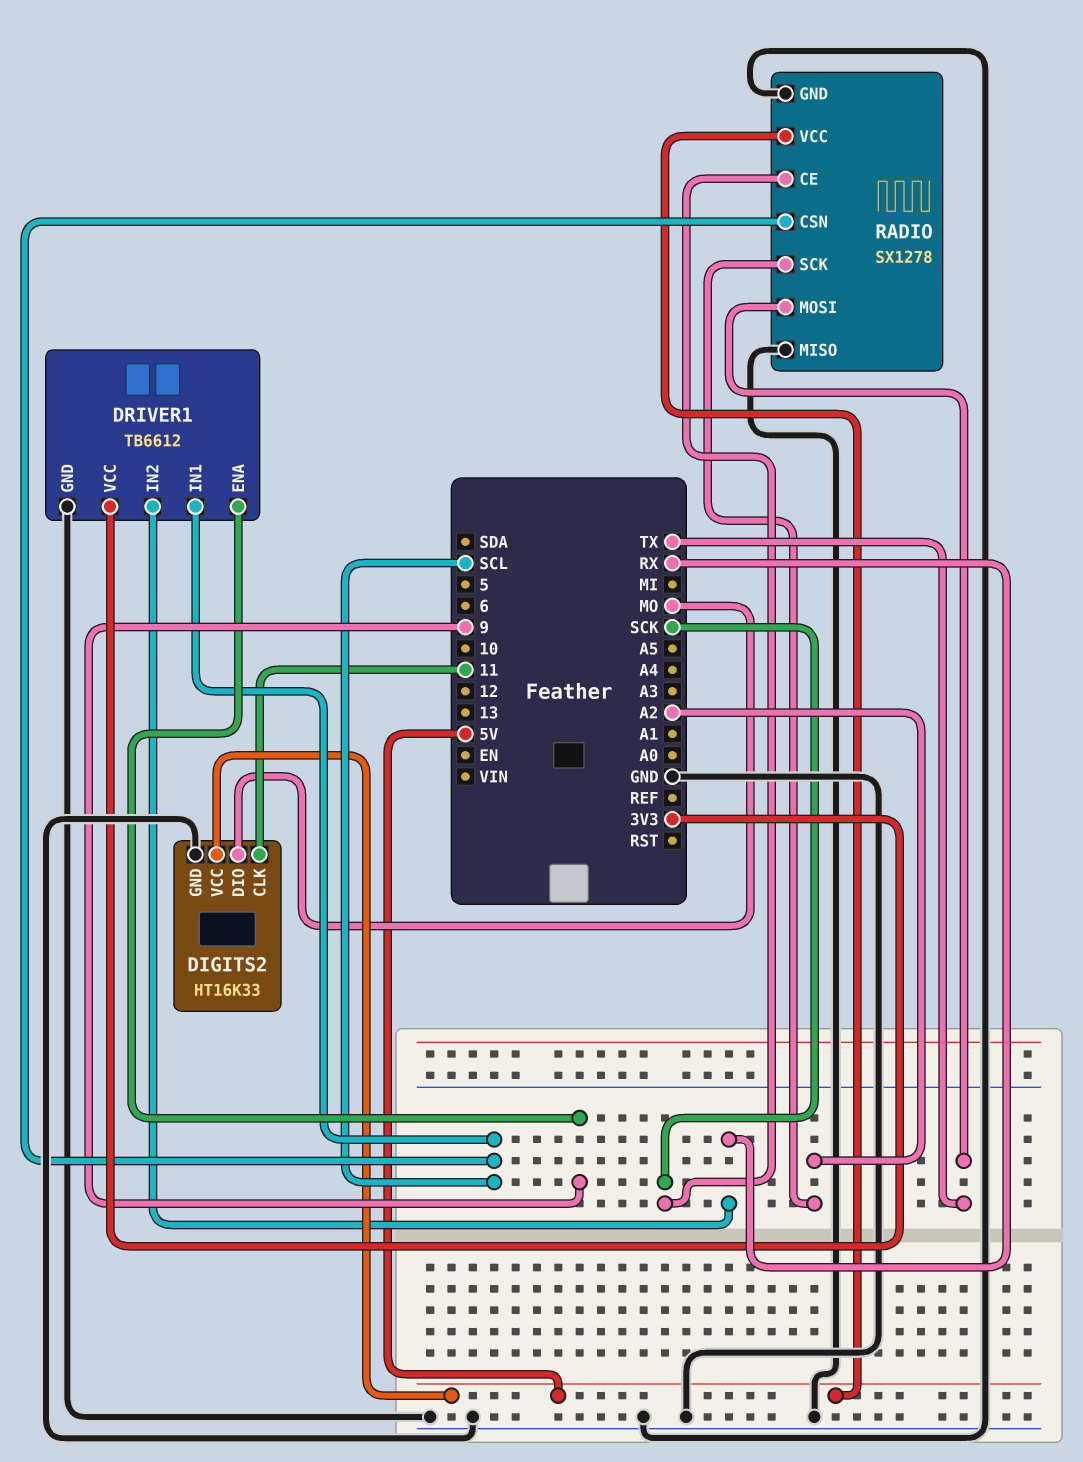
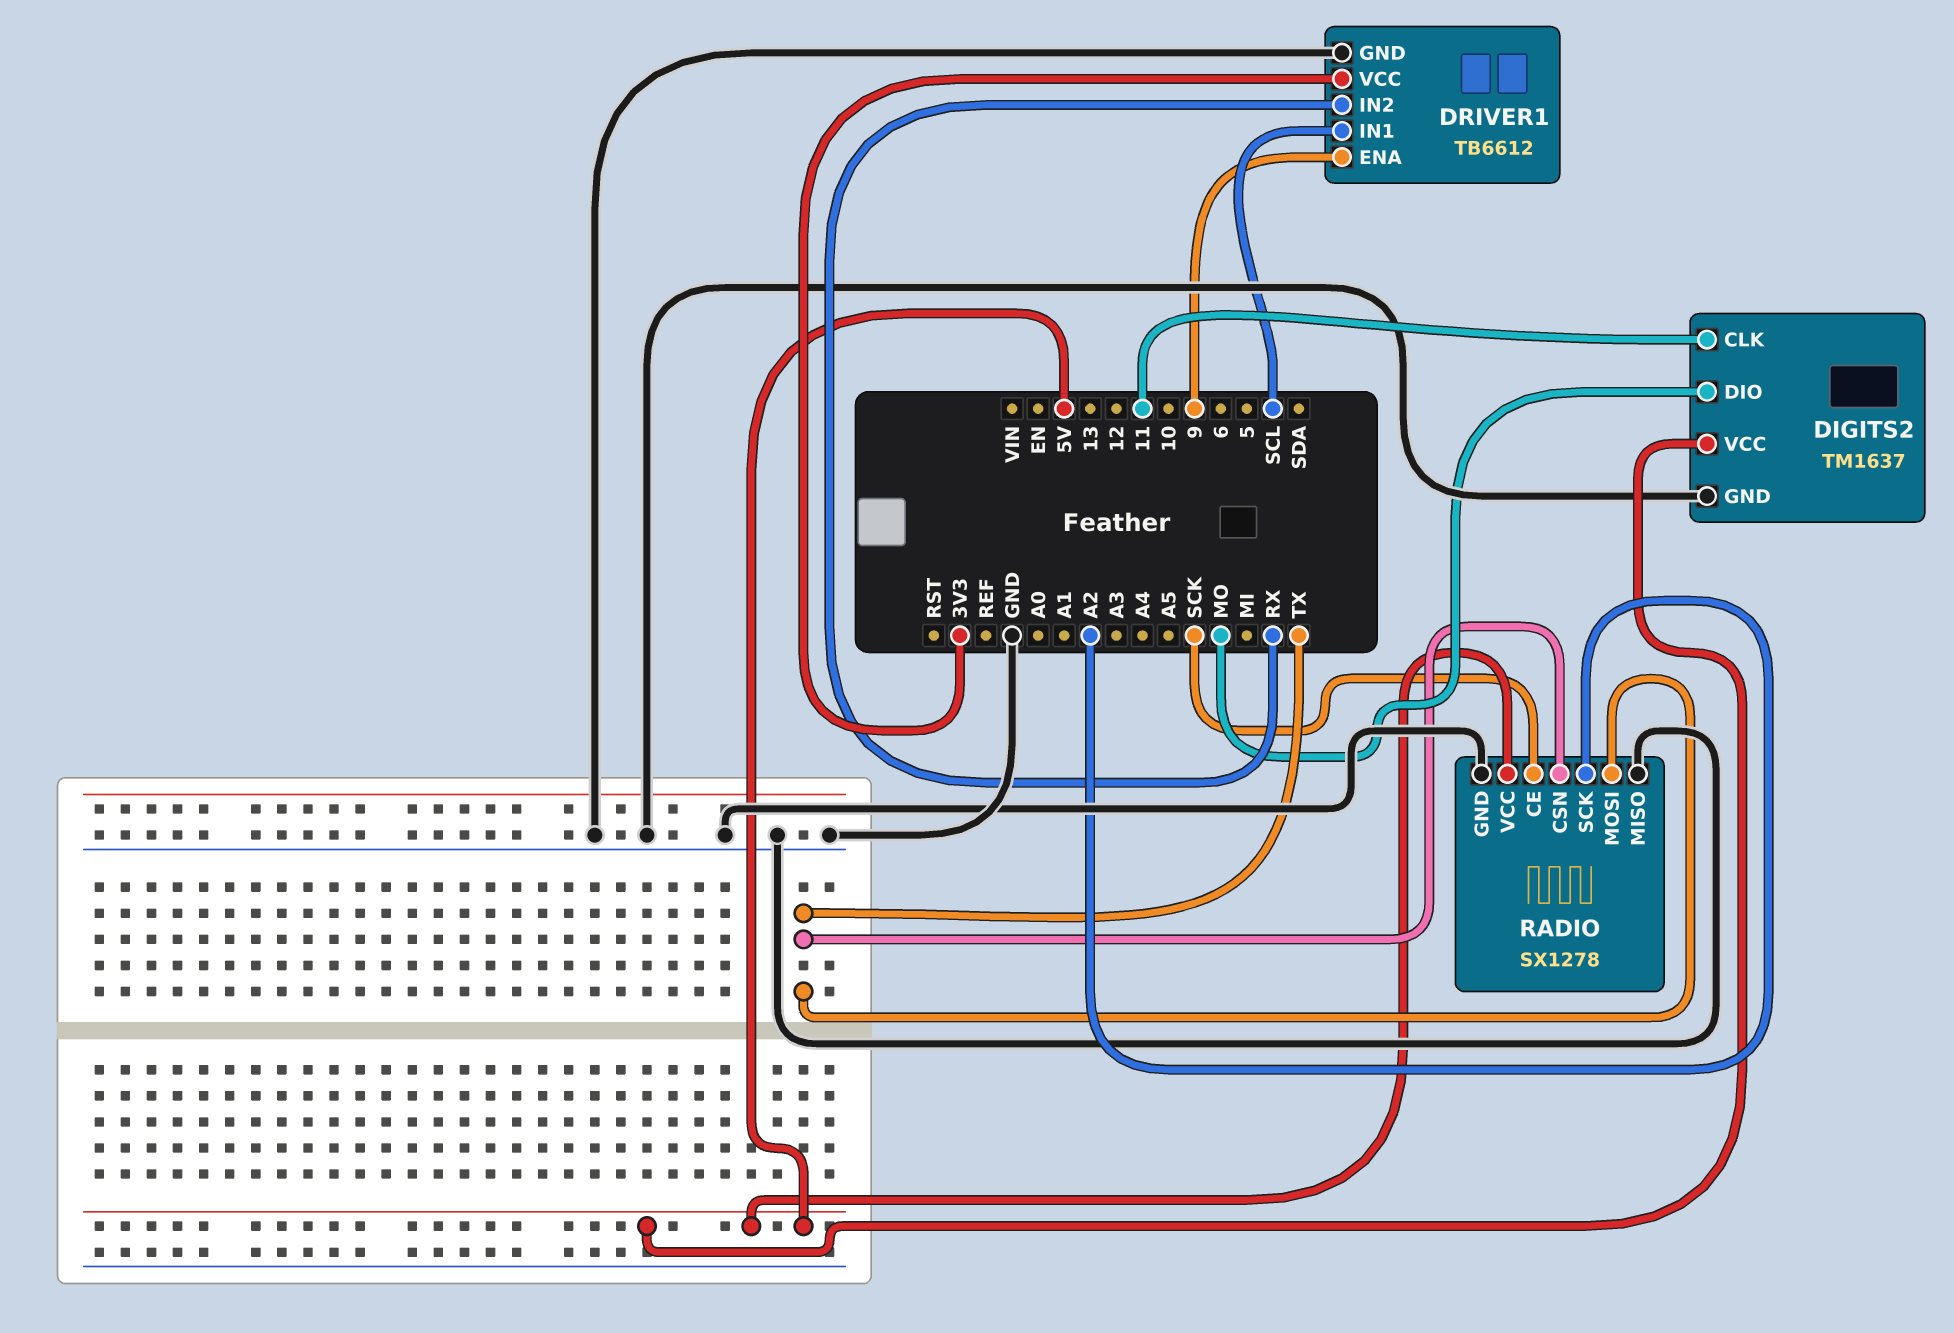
DIGITS2: HT16K33 -> TM1637
RADIO pin CSN: SCL -> TX

